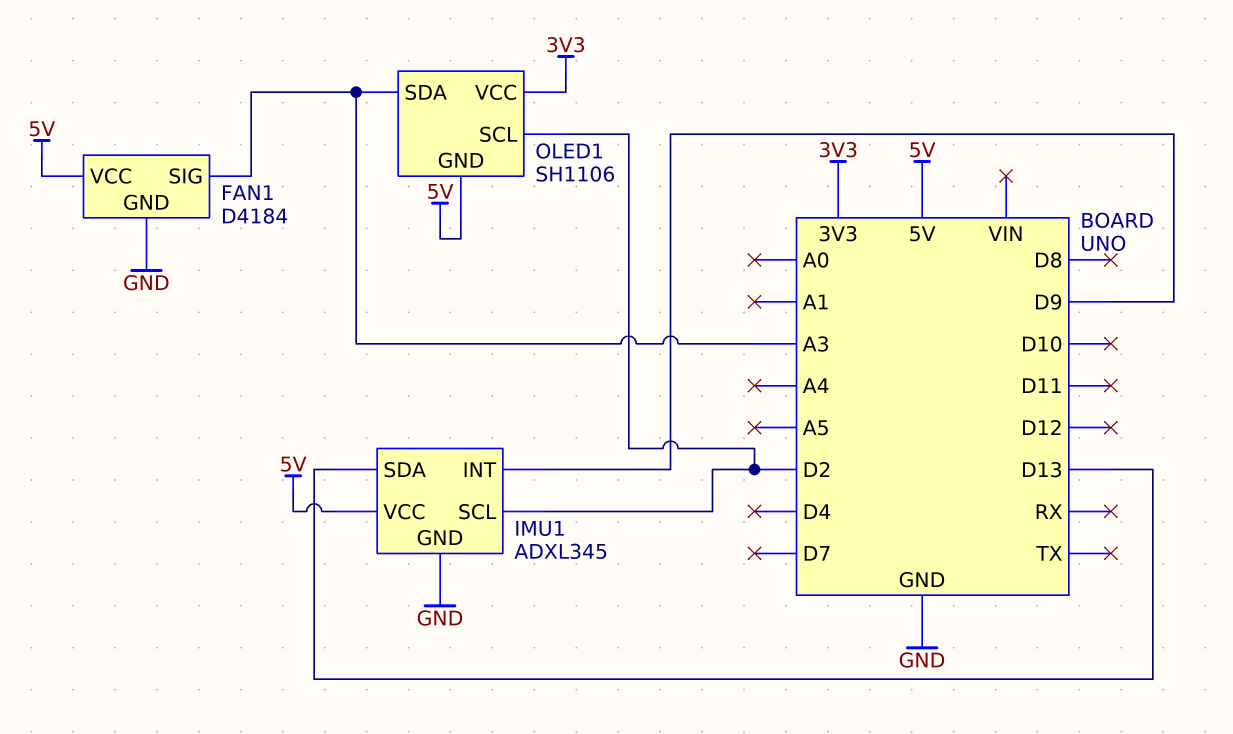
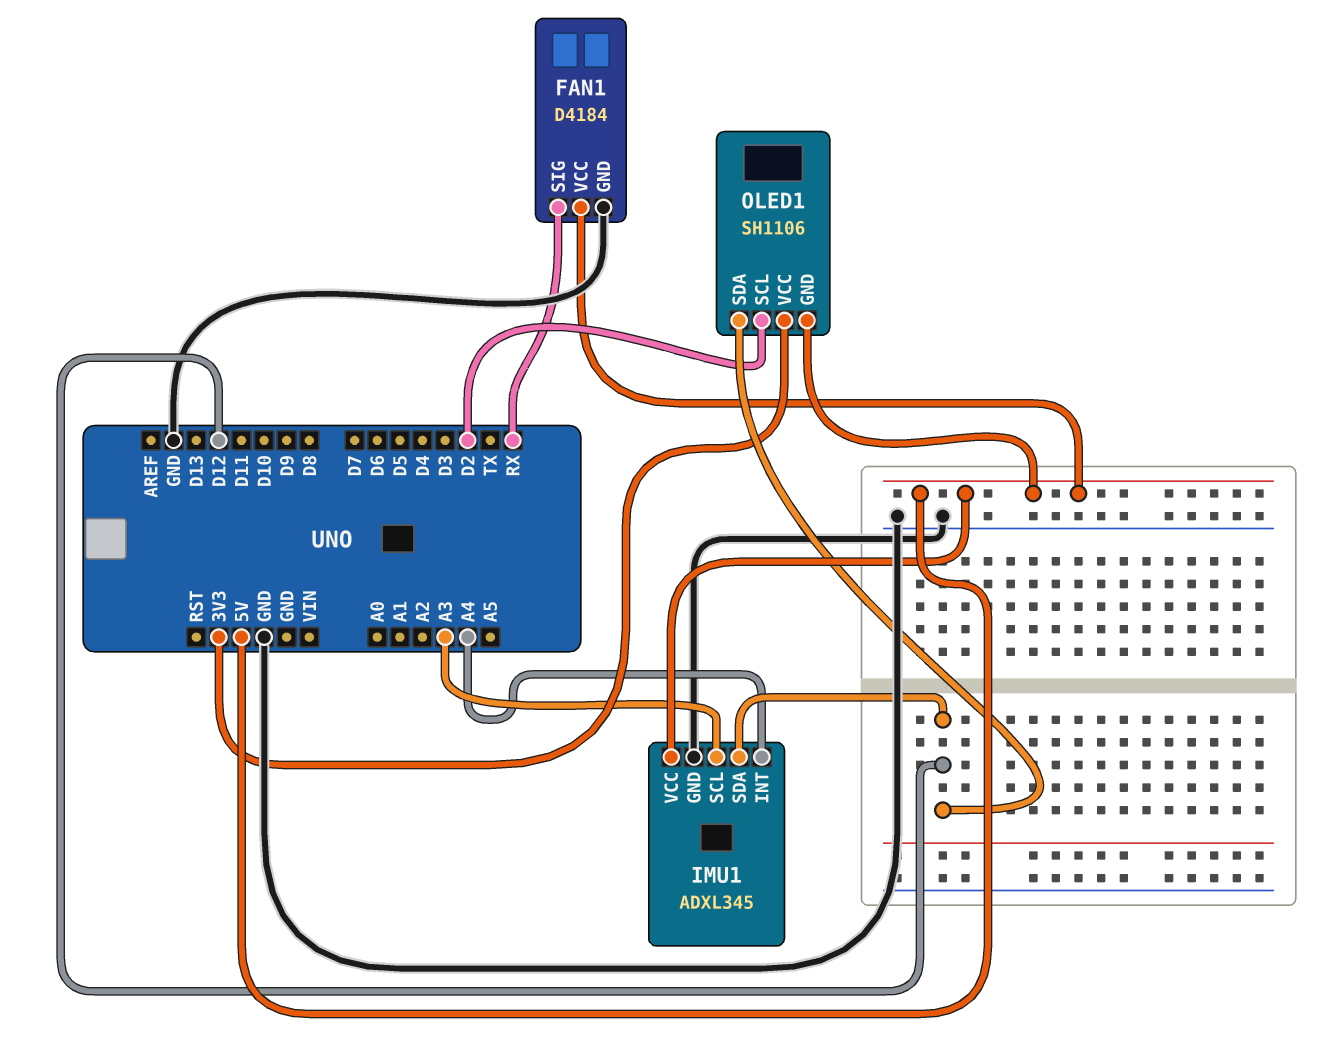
FAN1 pin SIG: A3 -> RX
IMU1 pin INT: D9 -> A4
IMU1 pin SCL: D2 -> A3
IMU1 pin SDA: D13 -> D12
OLED1 pin SDA: A3 -> D12

